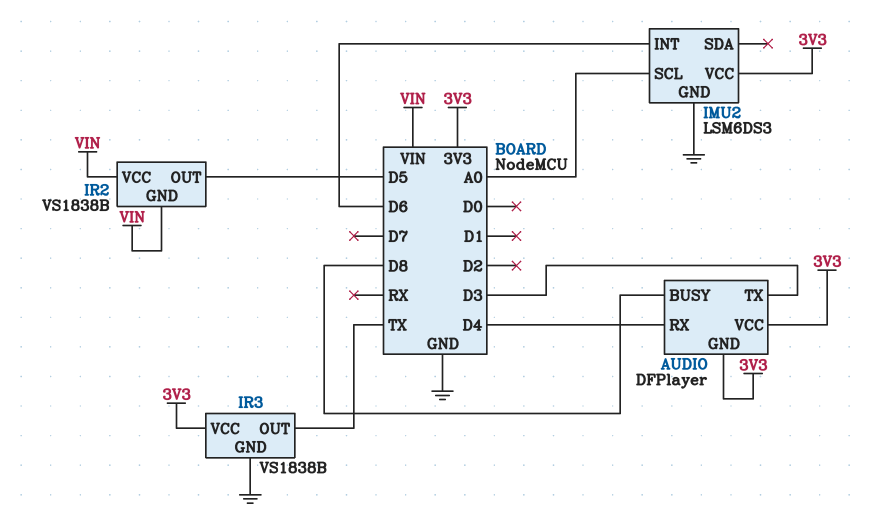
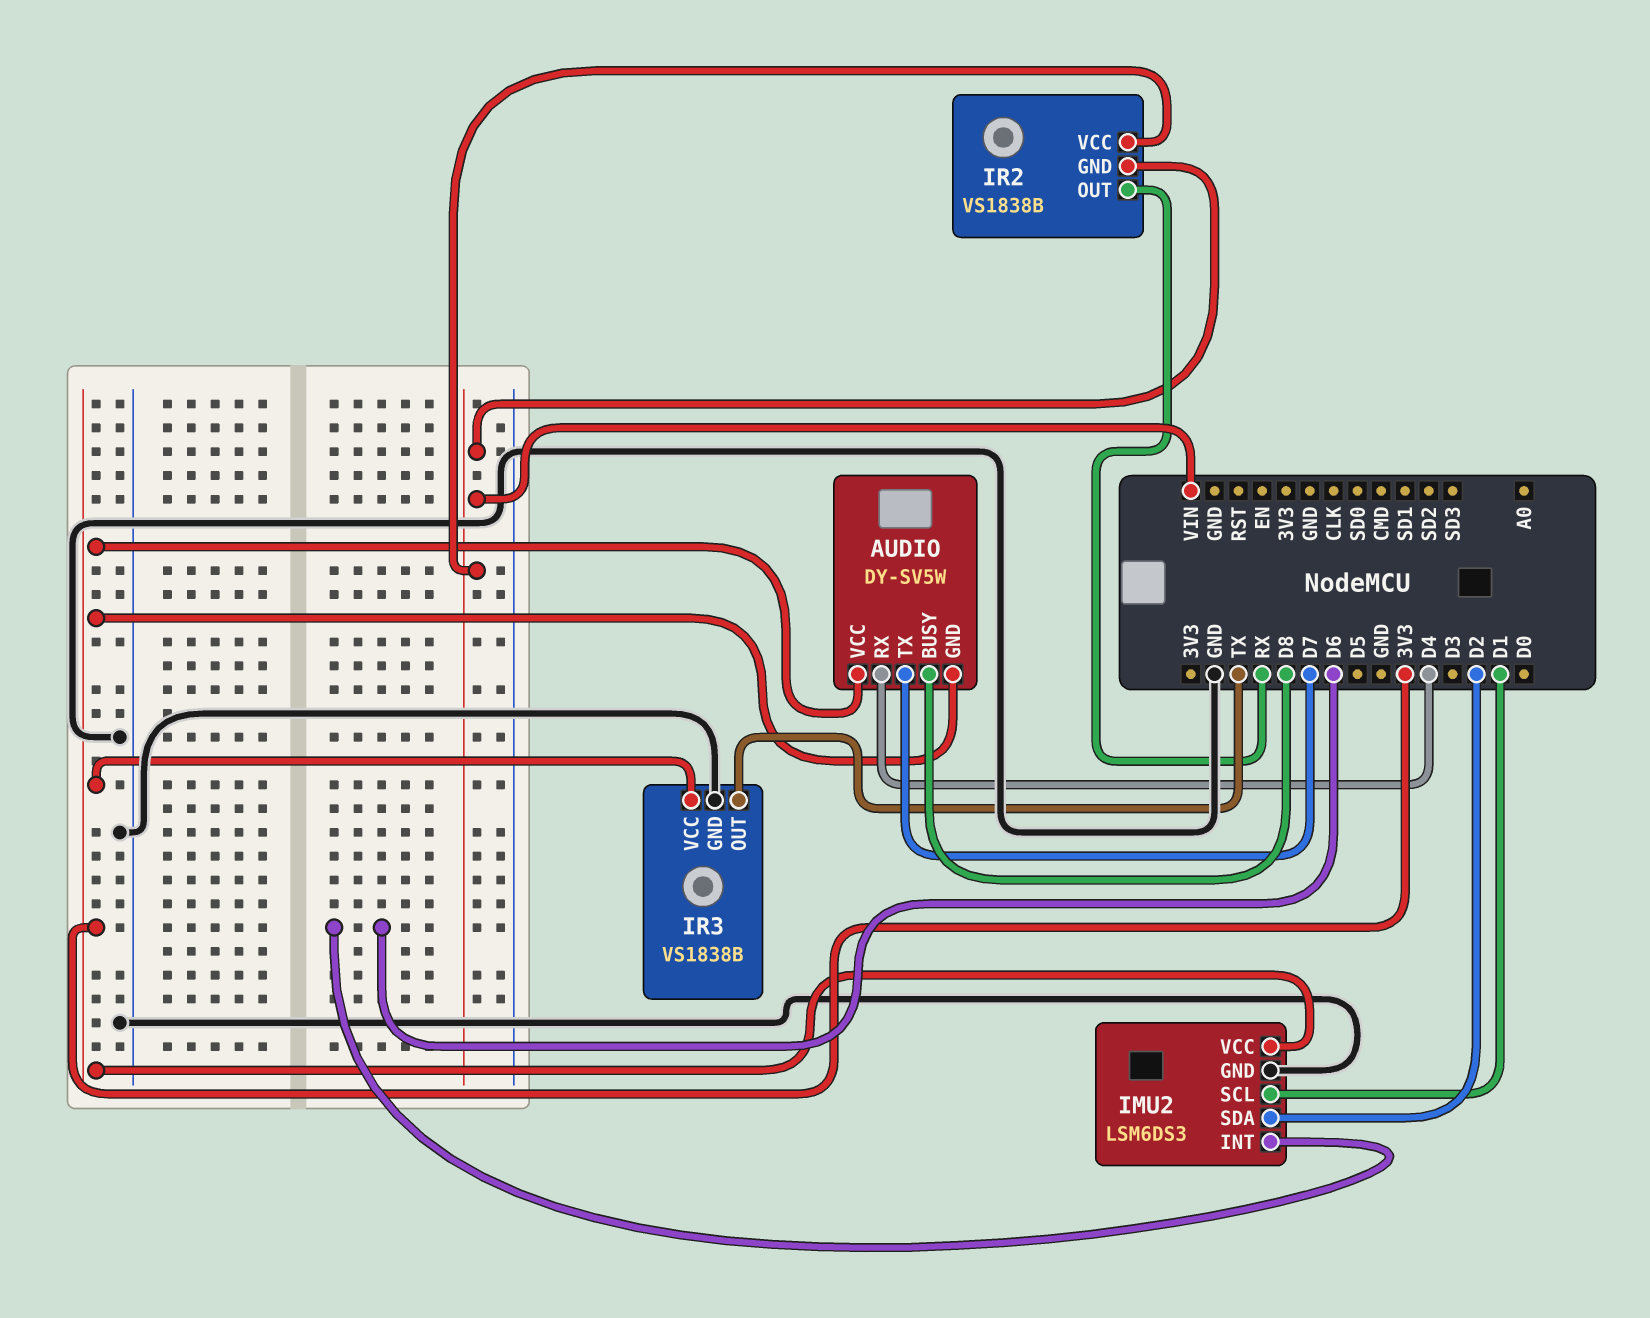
AUDIO: DFPlayer -> DY-SV5W
AUDIO pin TX: D3 -> D7
IMU2 pin SCL: A0 -> D1
IMU2 pin SDA: none -> D2
IR2 pin OUT: D5 -> RX

